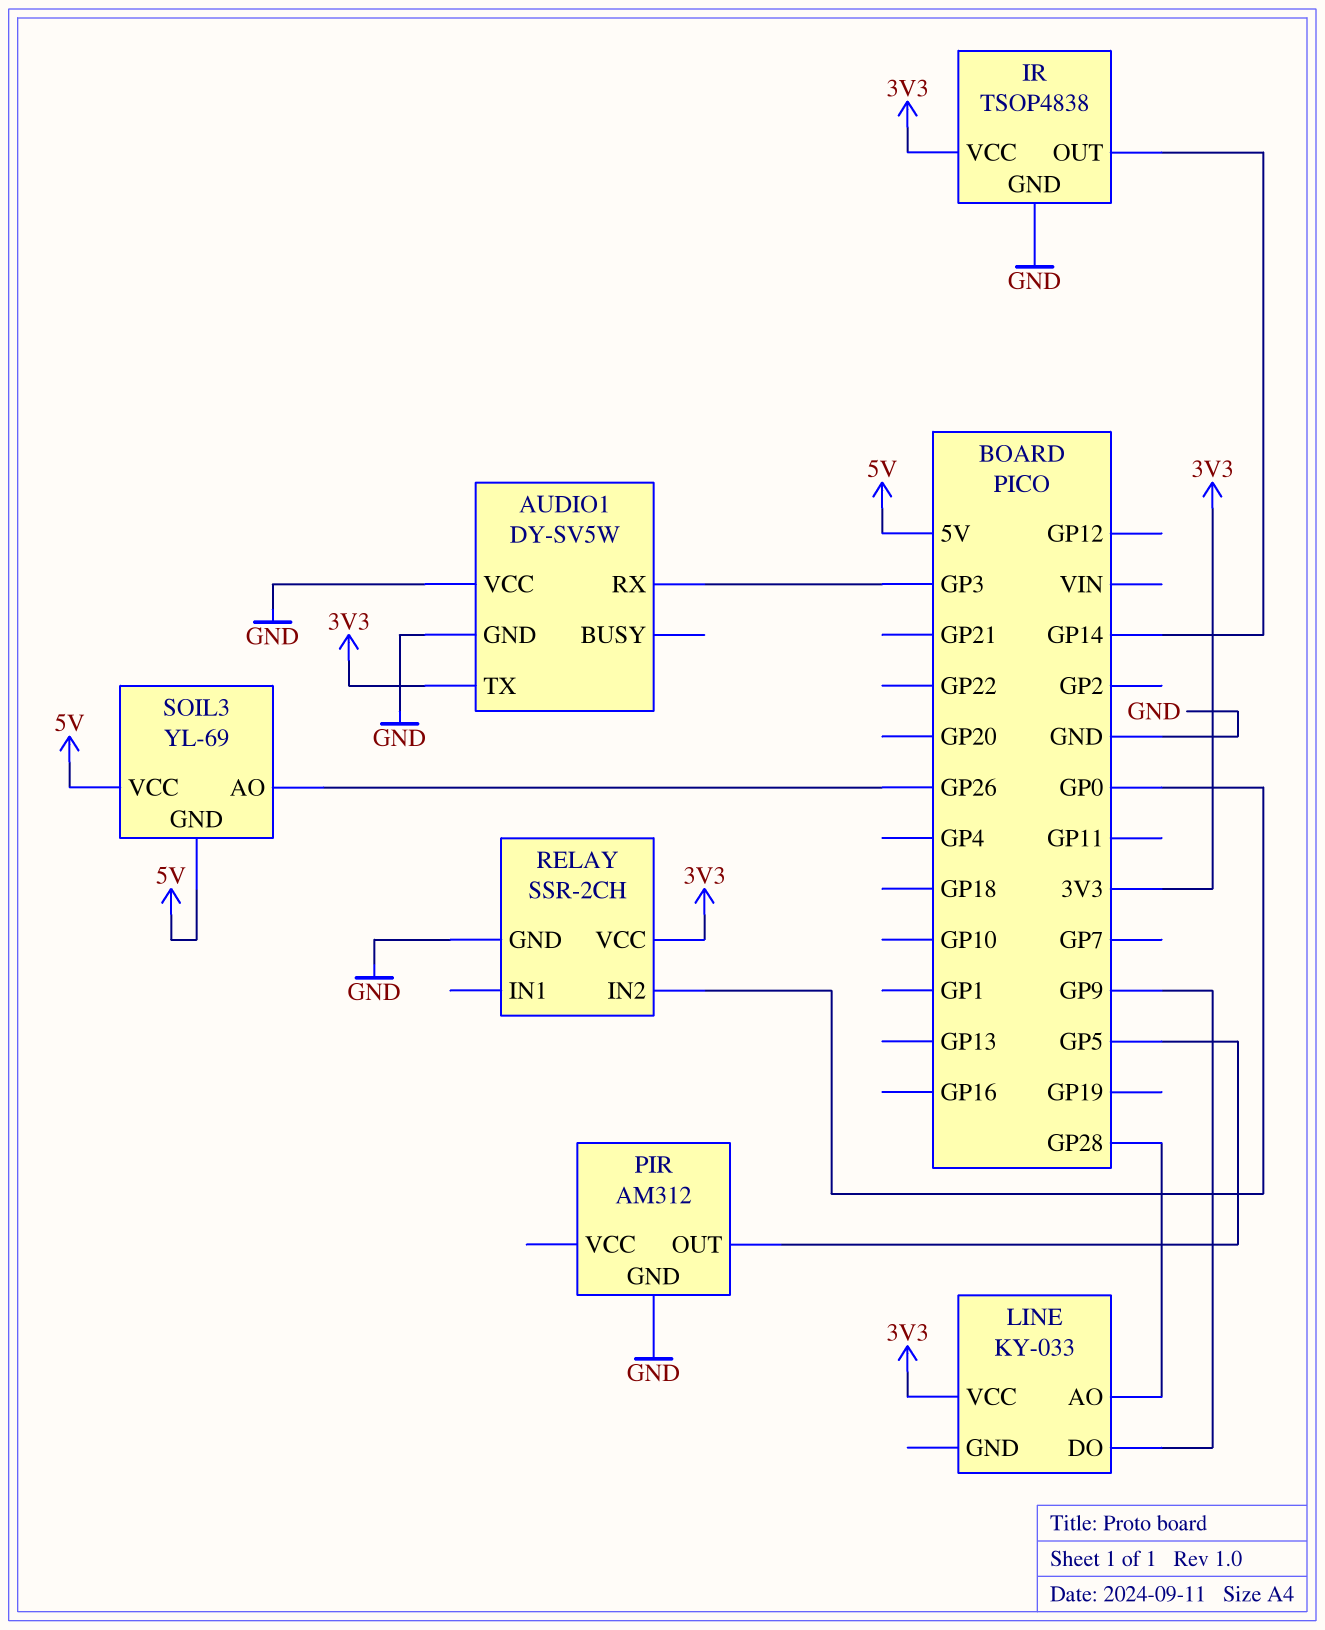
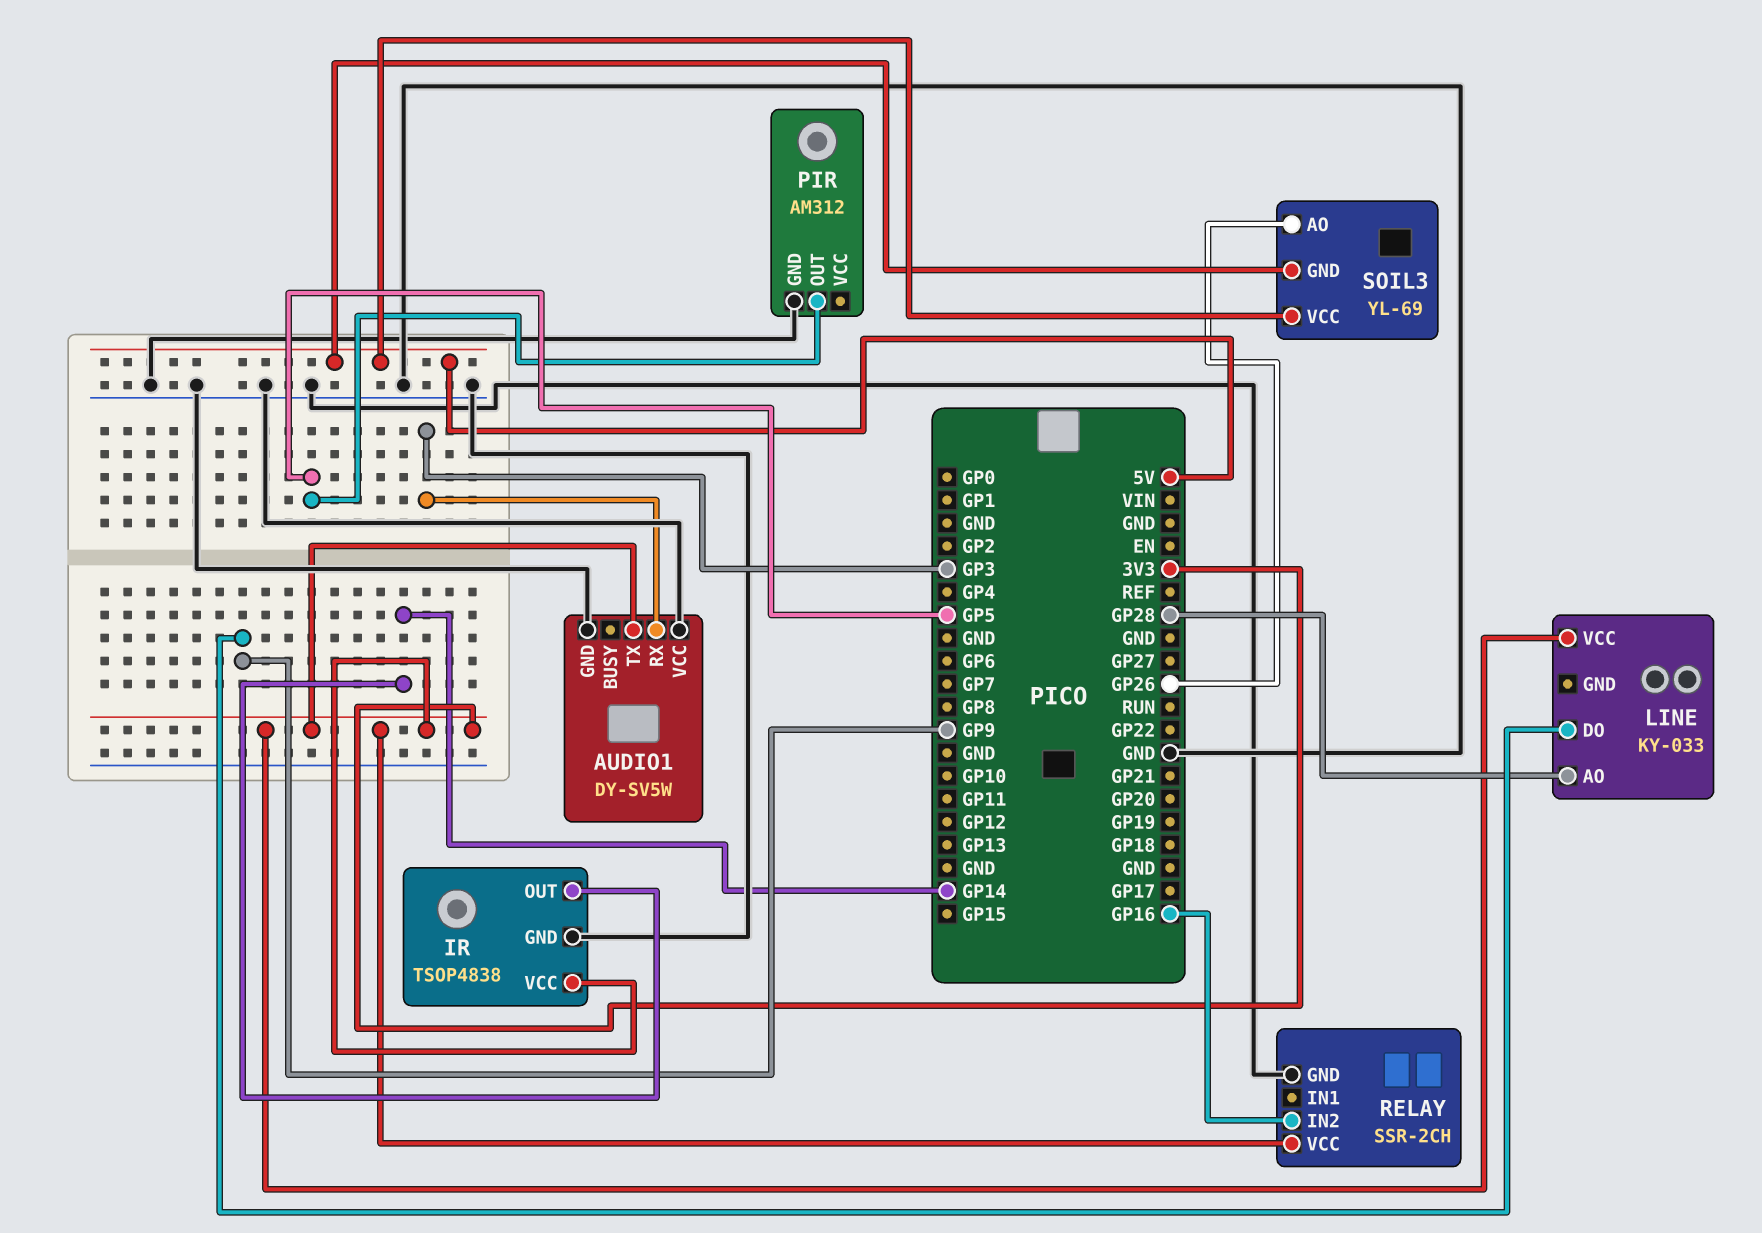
RELAY pin IN2: GP0 -> GP16

